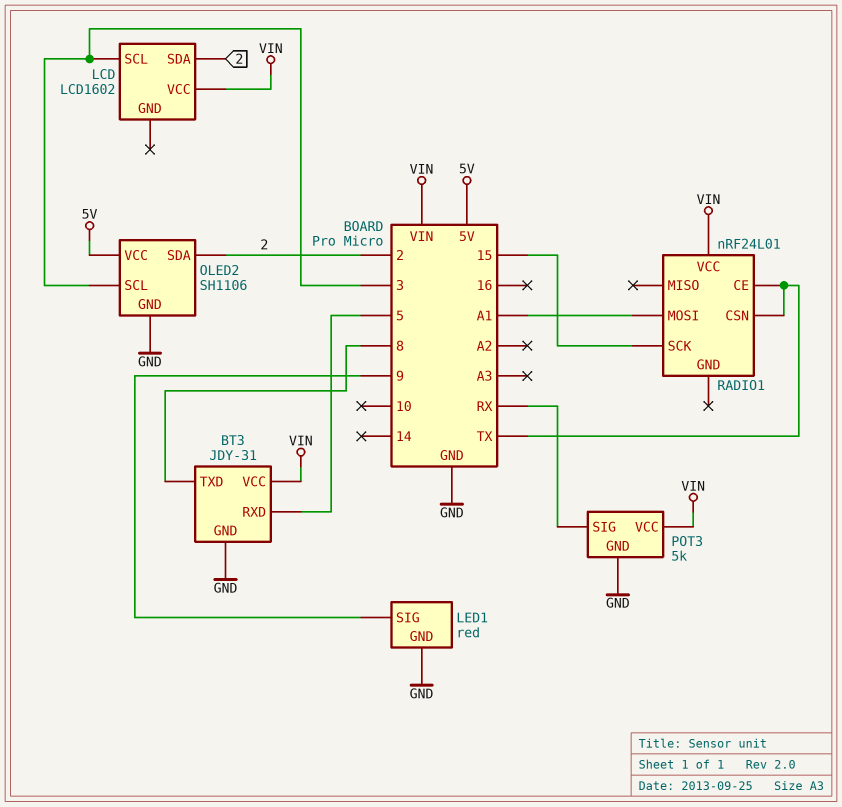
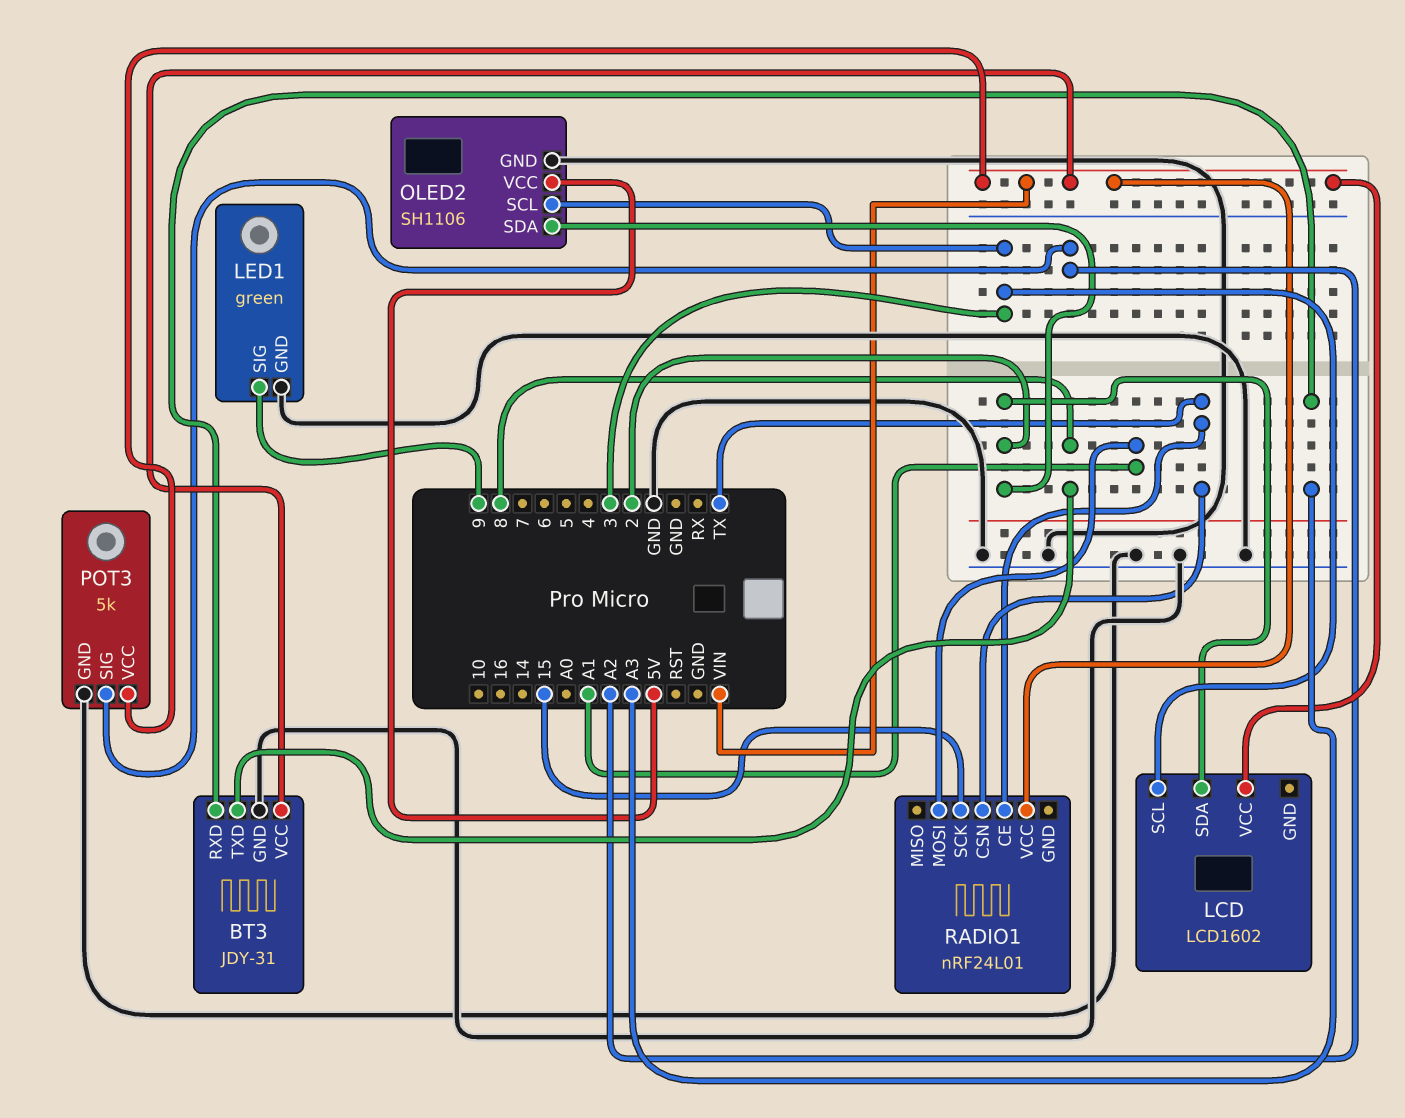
BT3 pin RXD: 5 -> A3
LED1: red -> green
POT3 pin SIG: RX -> A2

